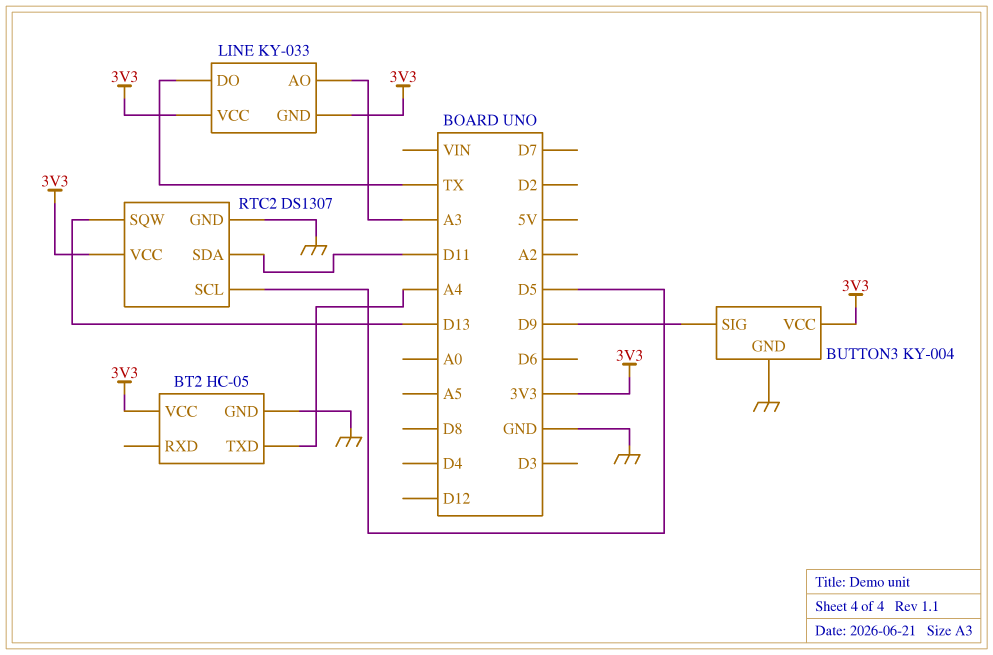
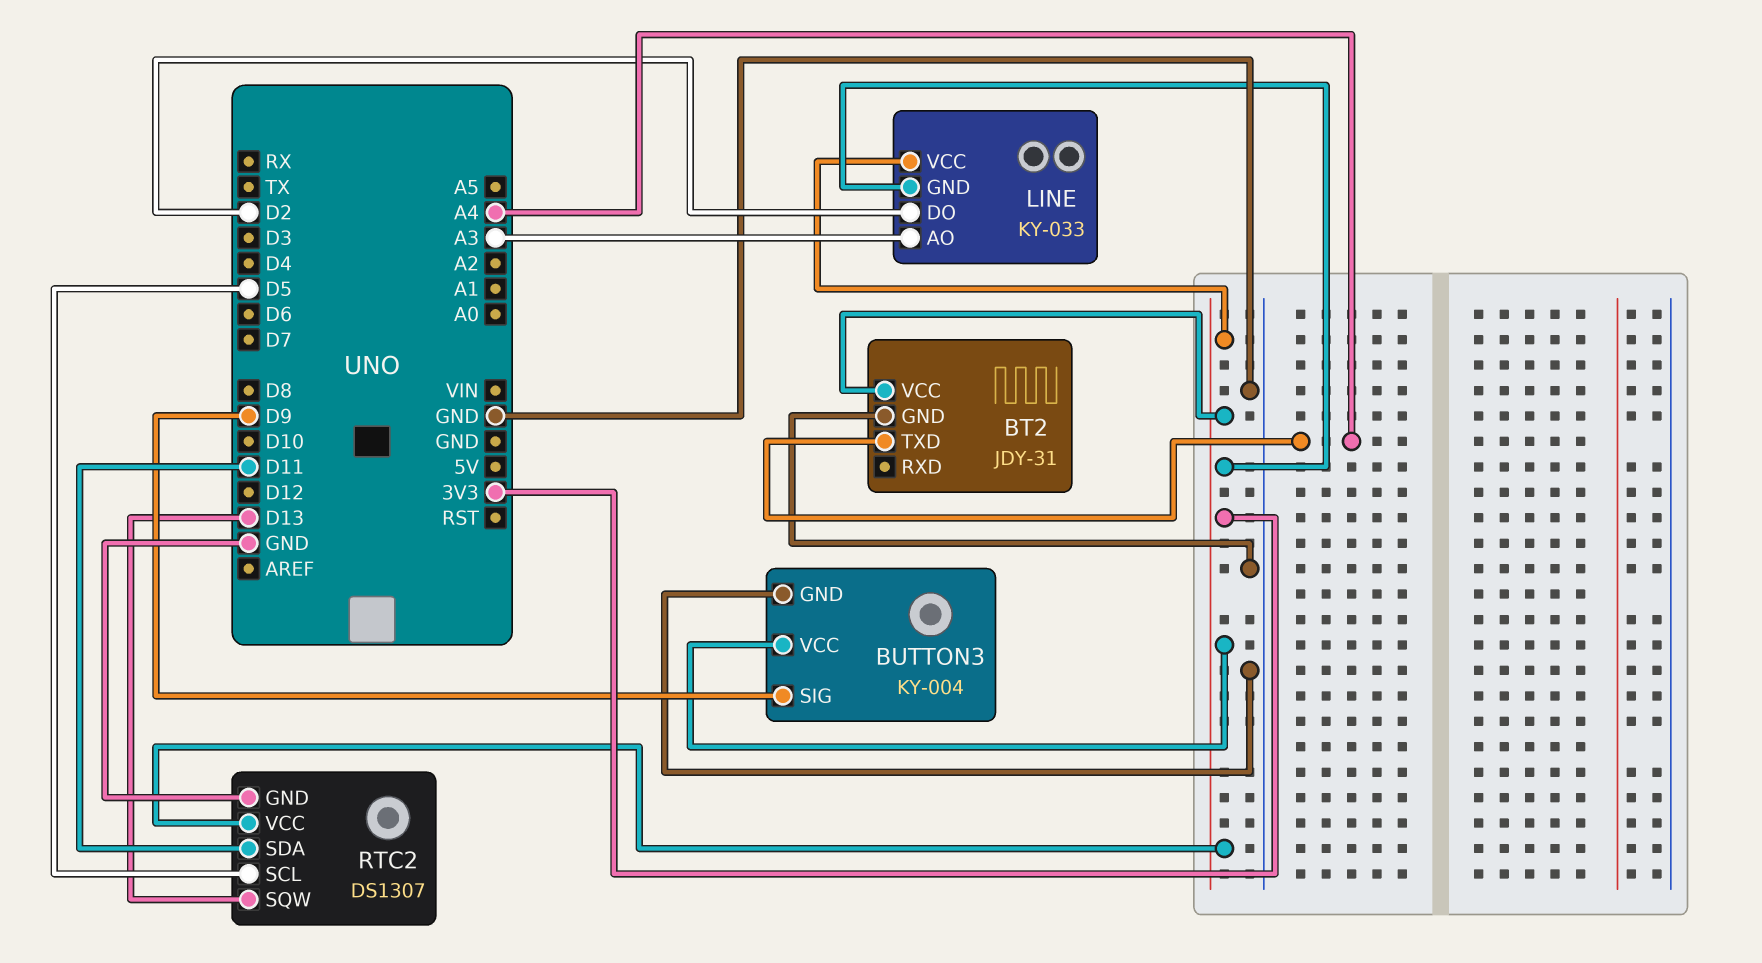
BT2: HC-05 -> JDY-31
LINE pin DO: TX -> D2

